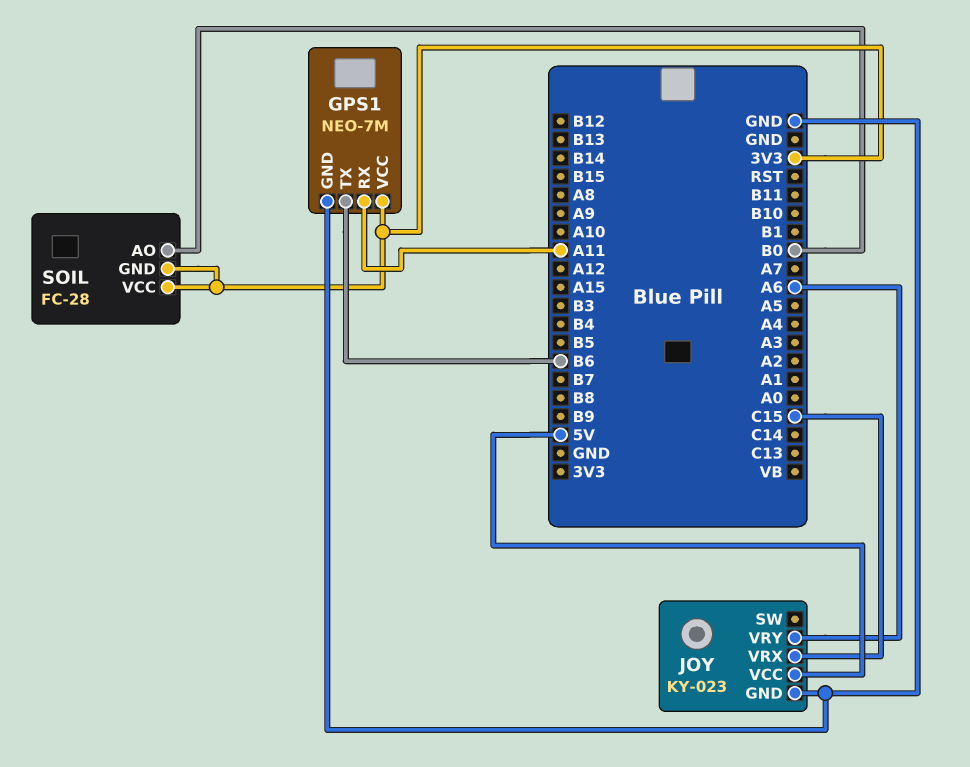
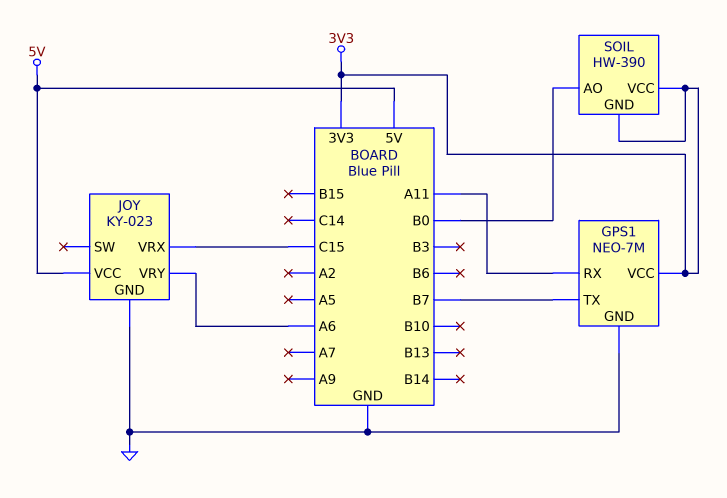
GPS1 pin TX: B6 -> B7
SOIL: FC-28 -> HW-390

